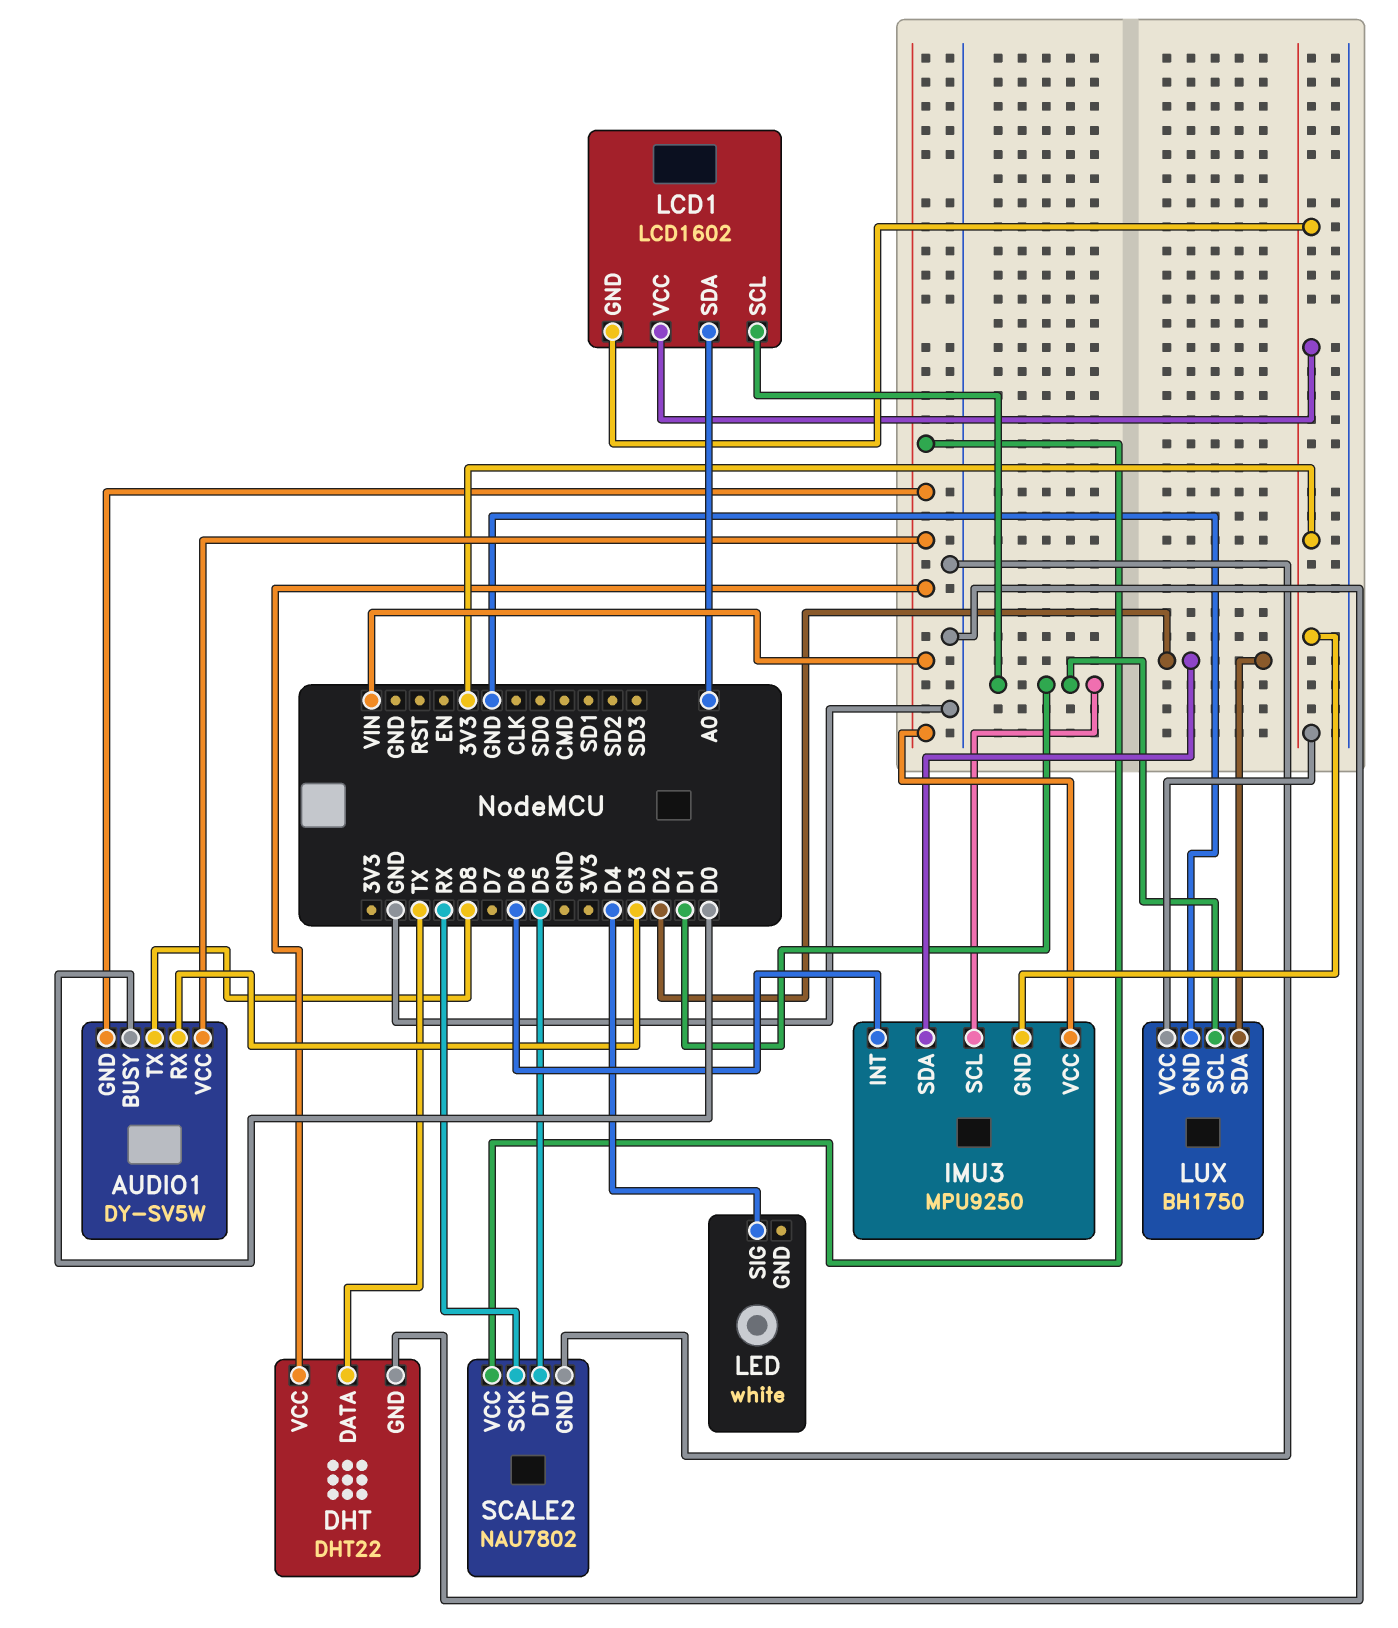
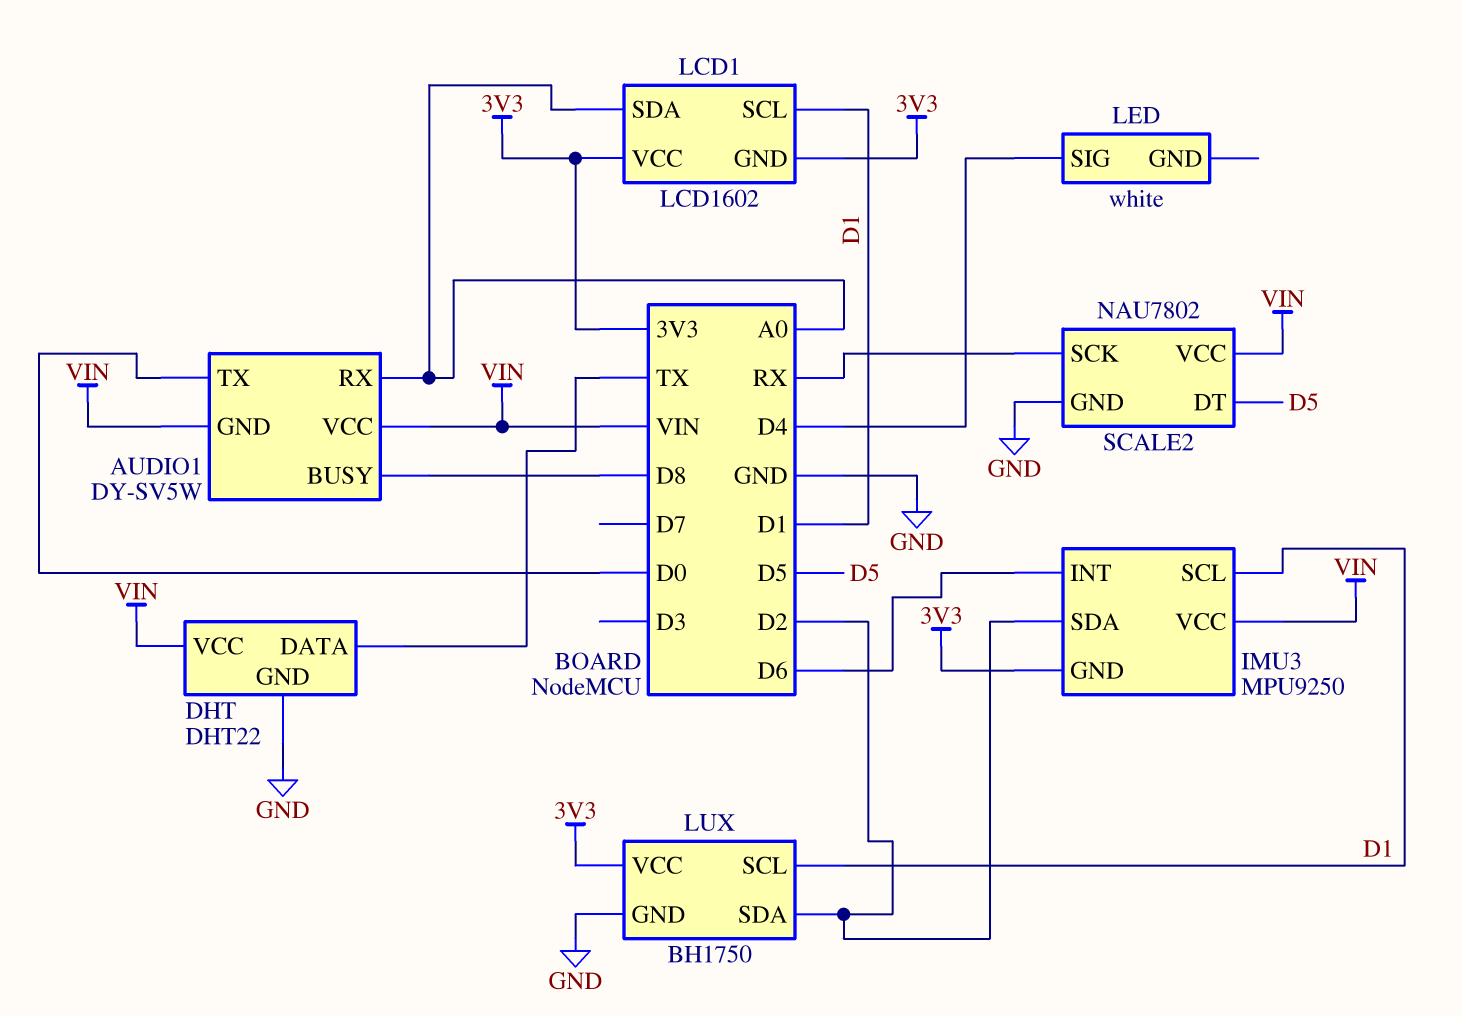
AUDIO1 pin BUSY: D0 -> D8
AUDIO1 pin RX: D3 -> A0
AUDIO1 pin TX: D8 -> D0

